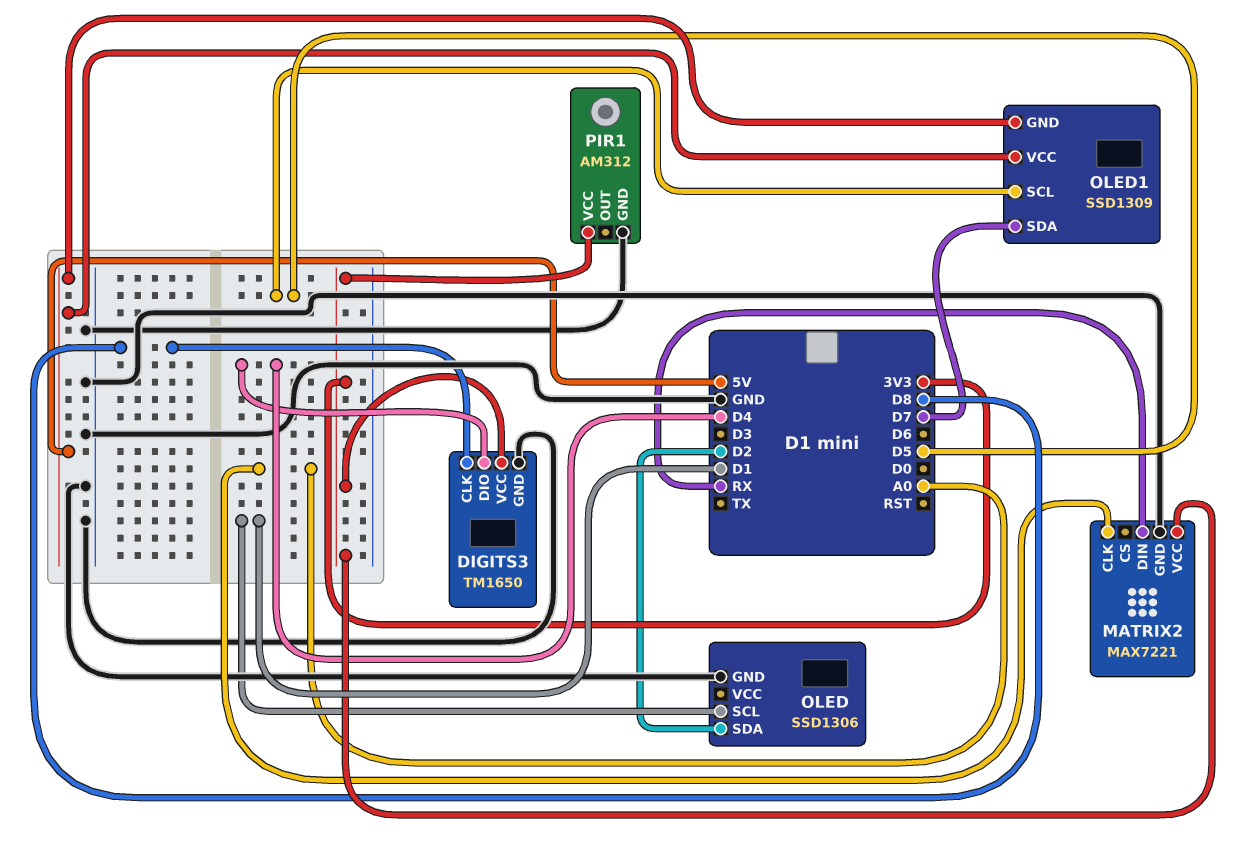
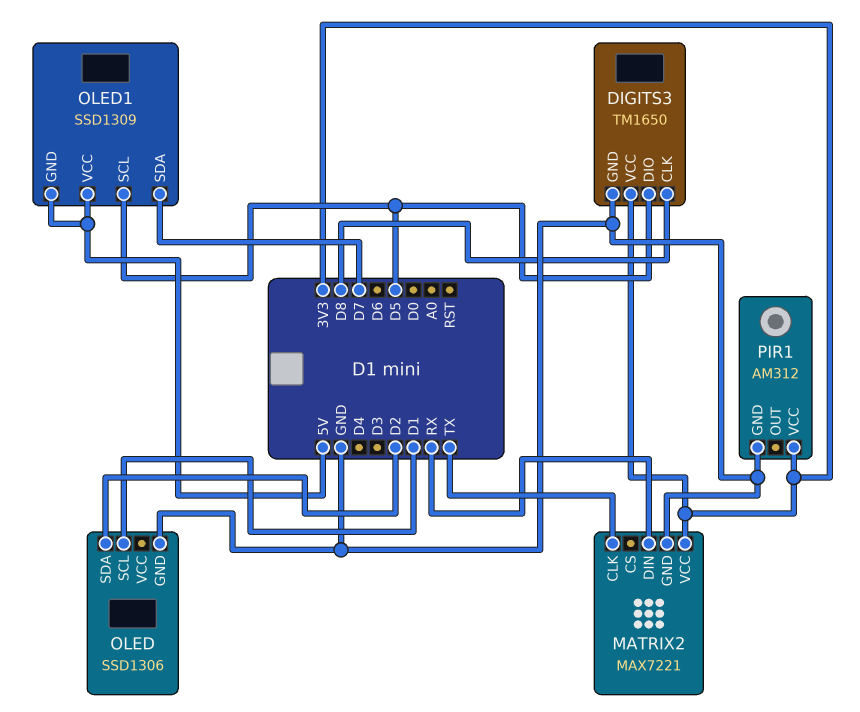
DIGITS3 pin DIO: D4 -> D5
MATRIX2 pin CLK: A0 -> TX

